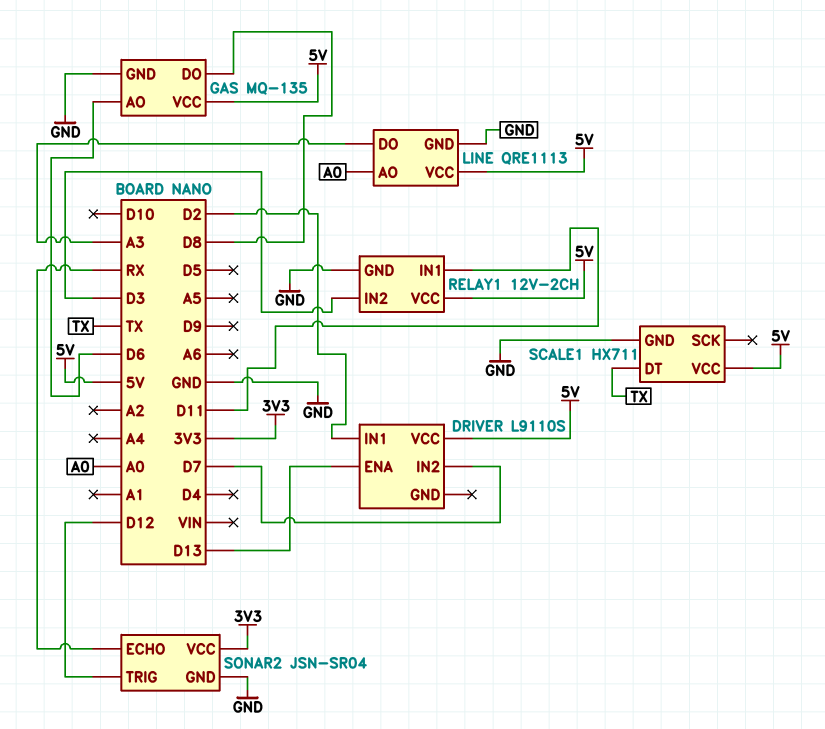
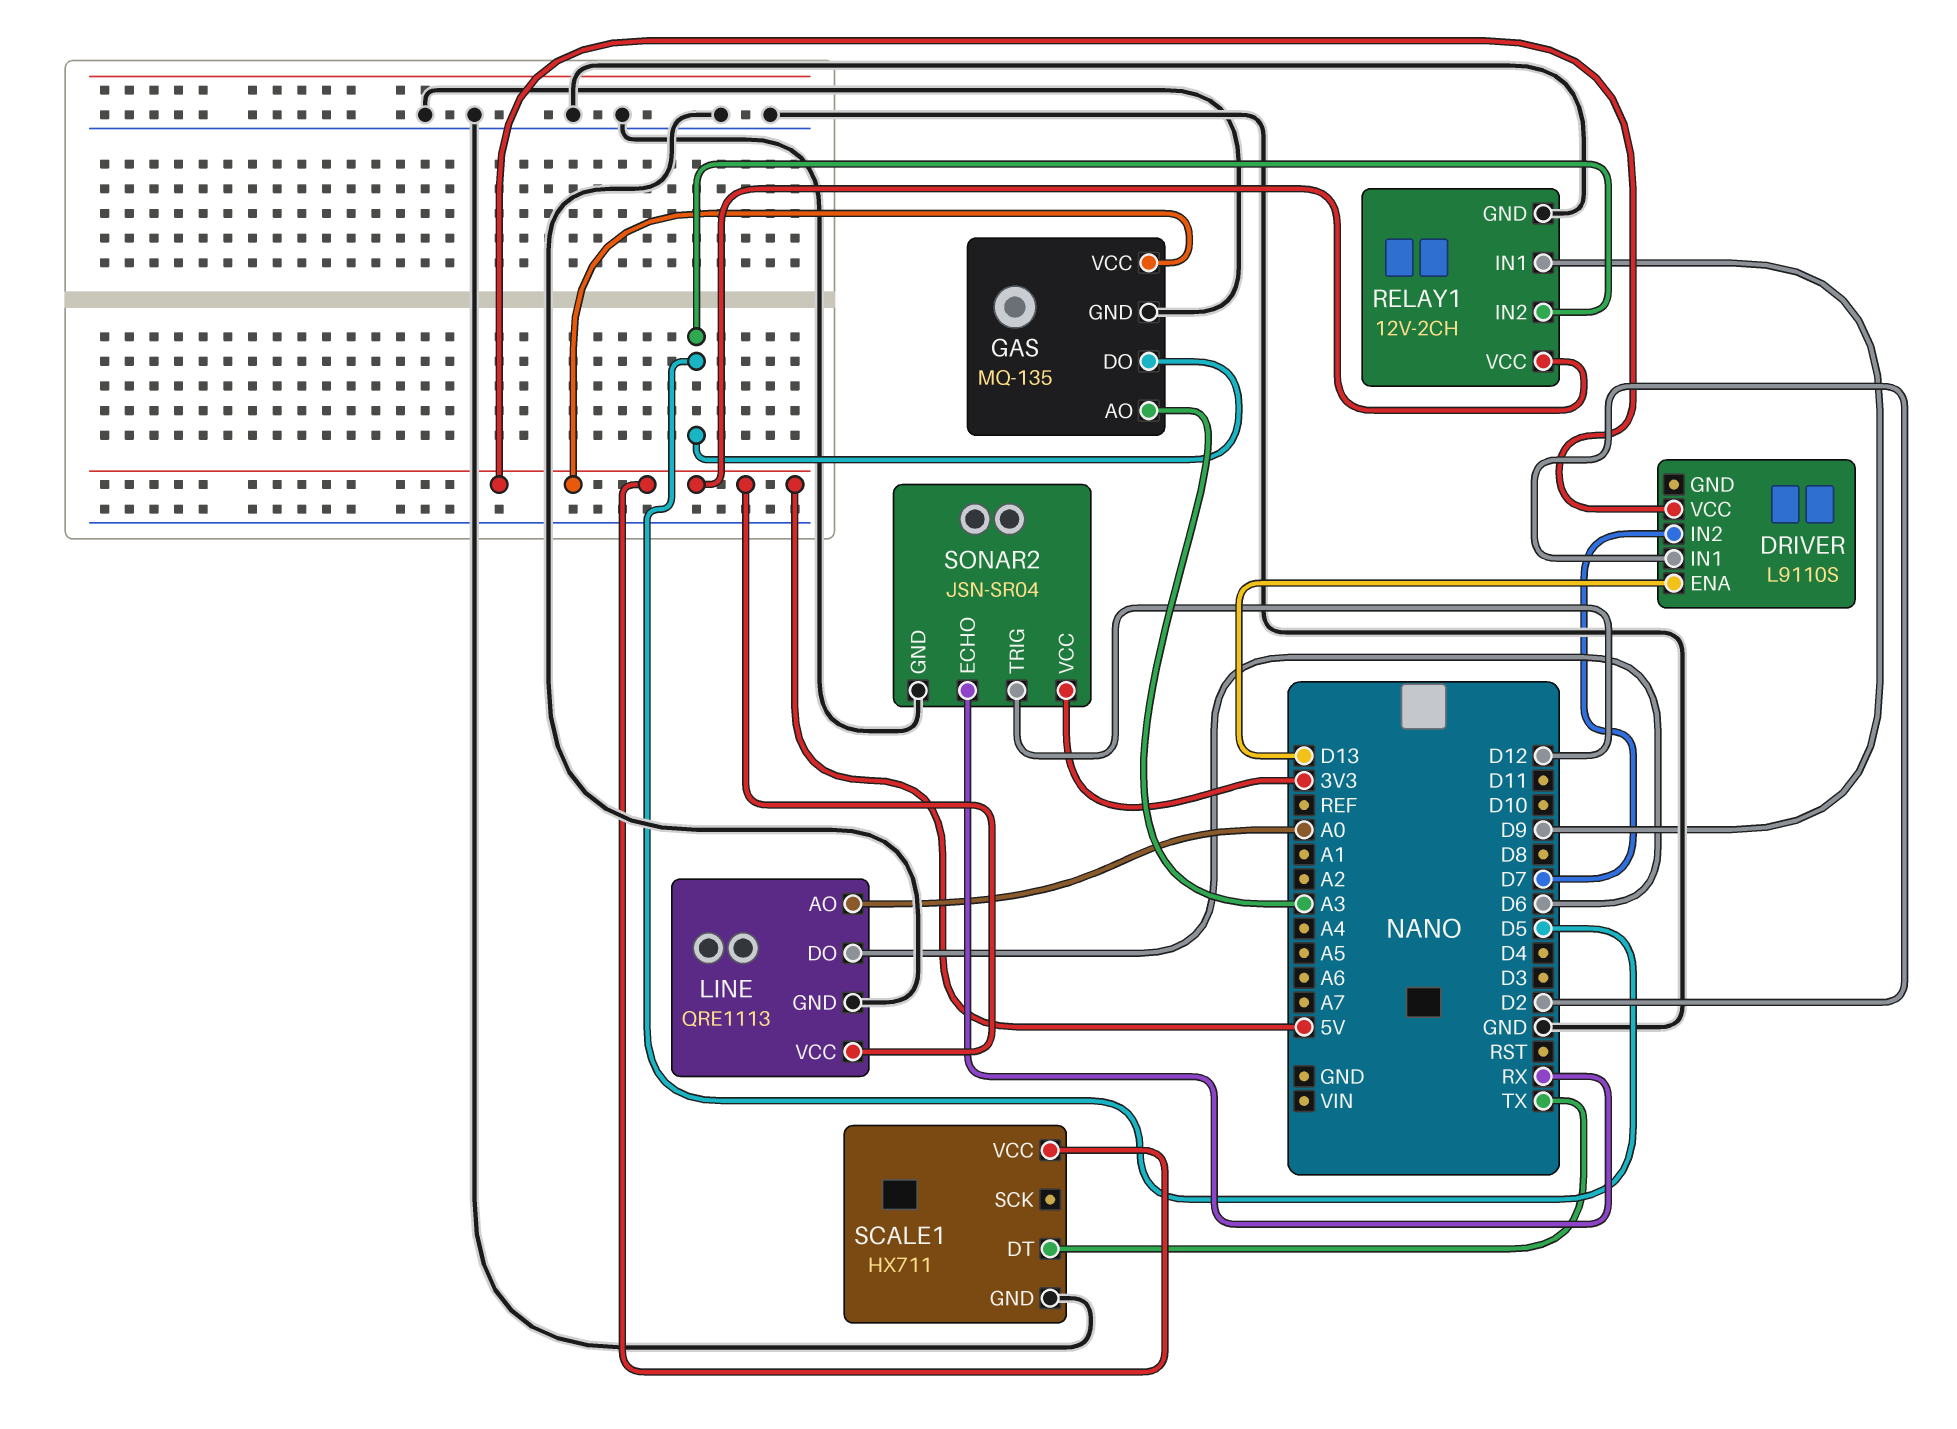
GAS pin AO: D6 -> A3
GAS pin DO: D8 -> D5
LINE pin DO: A3 -> D6
RELAY1 pin IN1: D11 -> D9
RELAY1 pin IN2: D3 -> D5

